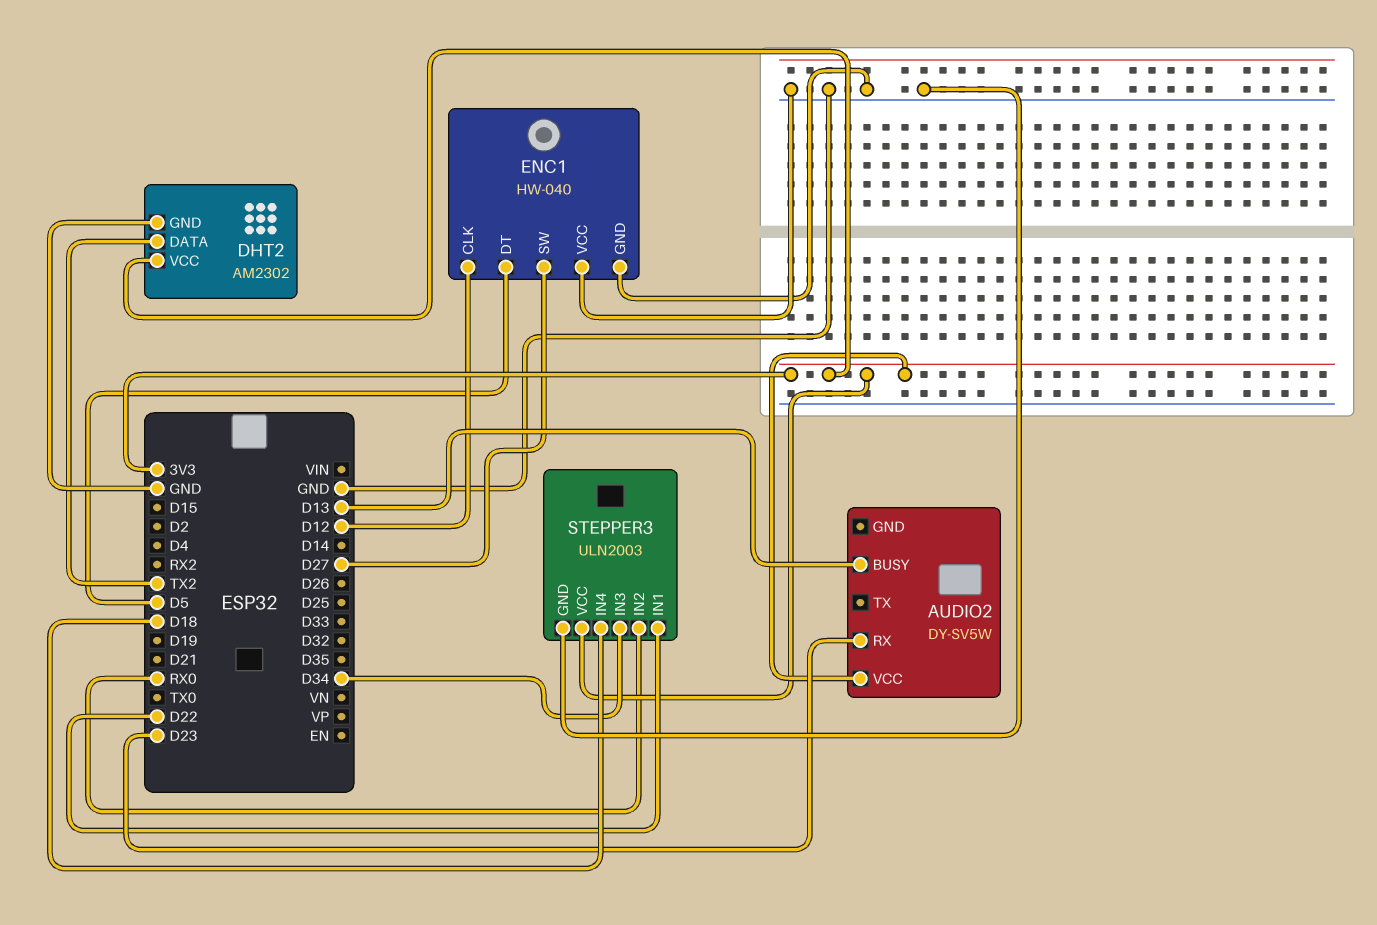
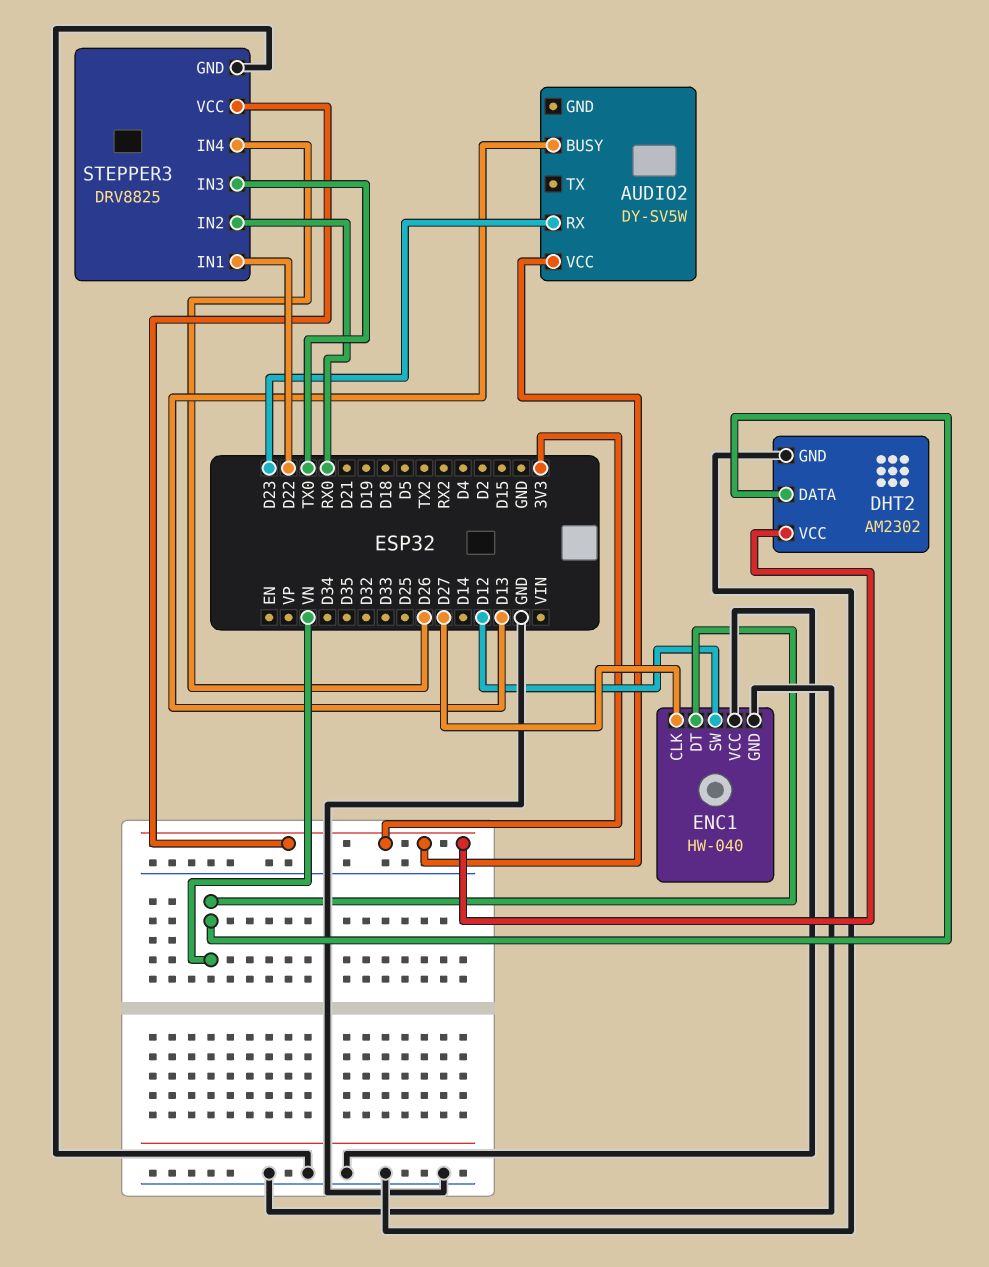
DHT2 pin DATA: TX2 -> VN
ENC1 pin CLK: D12 -> D27
ENC1 pin DT: D5 -> VN
ENC1 pin SW: D27 -> D12
STEPPER3: ULN2003 -> DRV8825
STEPPER3 pin IN3: D34 -> TX0
STEPPER3 pin IN4: D18 -> D26

